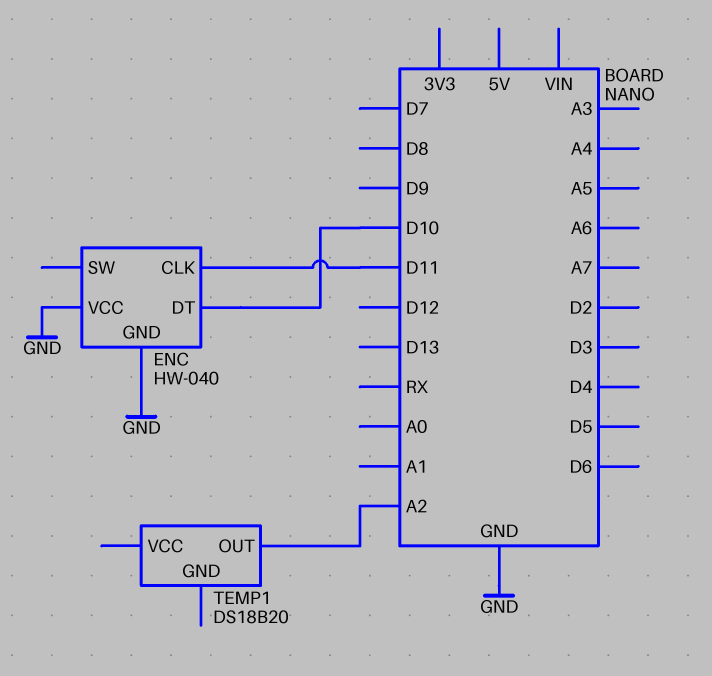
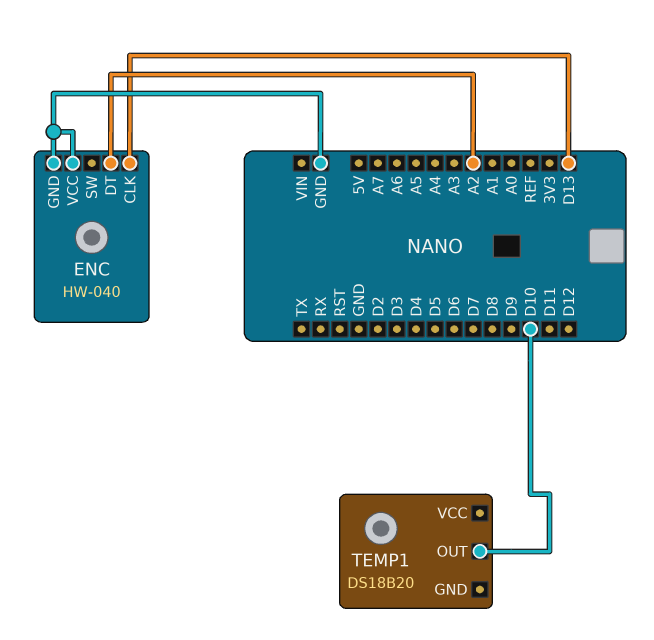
ENC pin CLK: D11 -> D13
ENC pin DT: D10 -> A2
TEMP1 pin OUT: A2 -> D10

